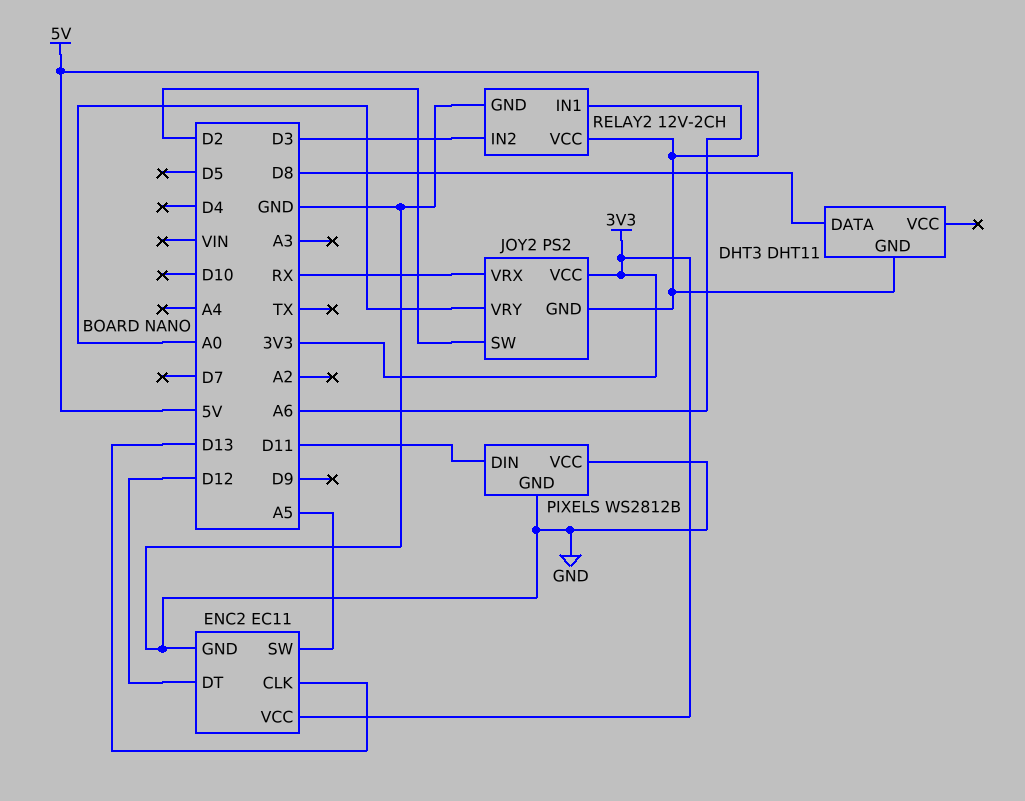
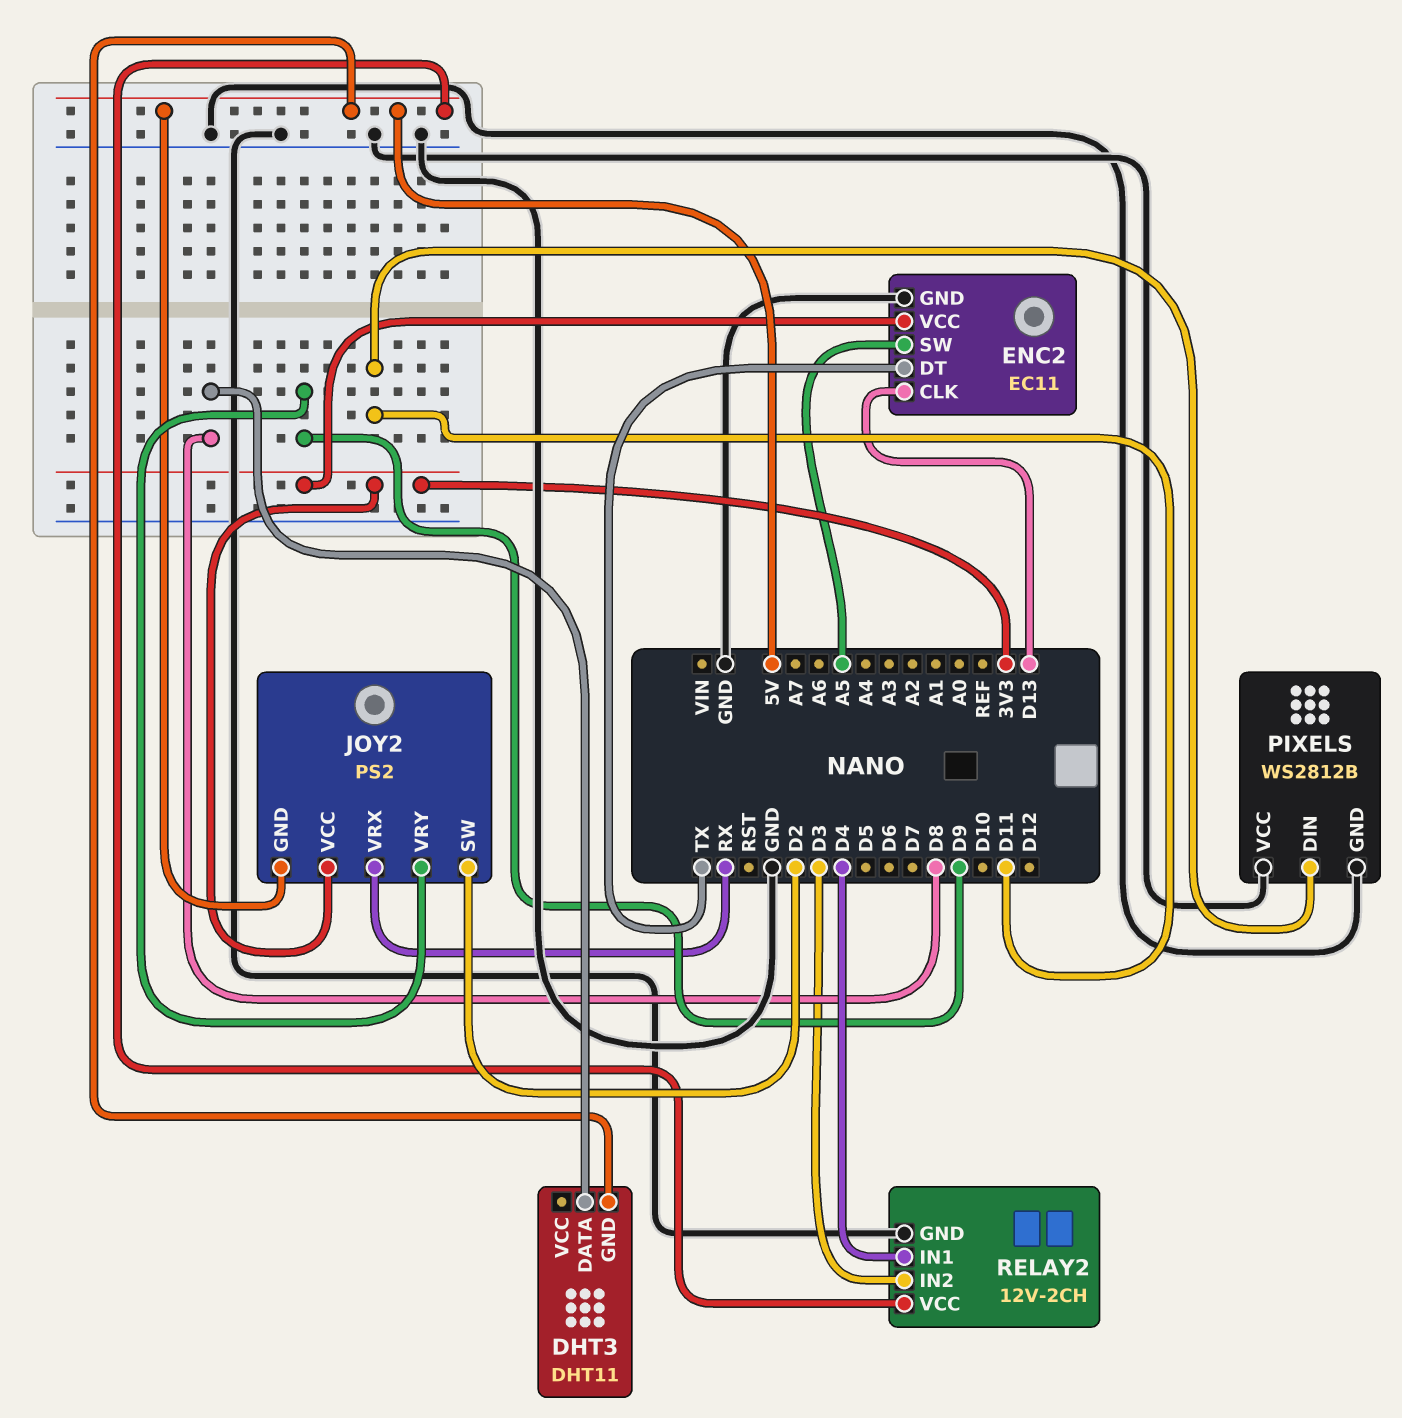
ENC2 pin DT: D12 -> TX
JOY2 pin VRY: A0 -> D9
RELAY2 pin IN1: A6 -> D4

